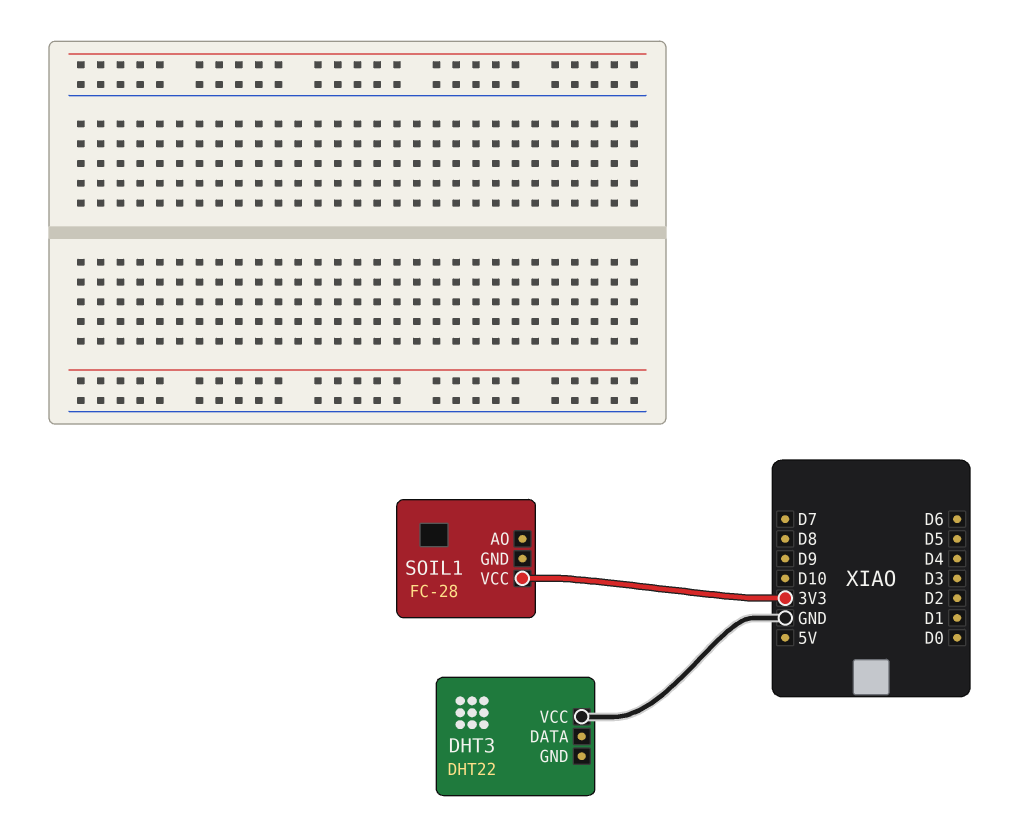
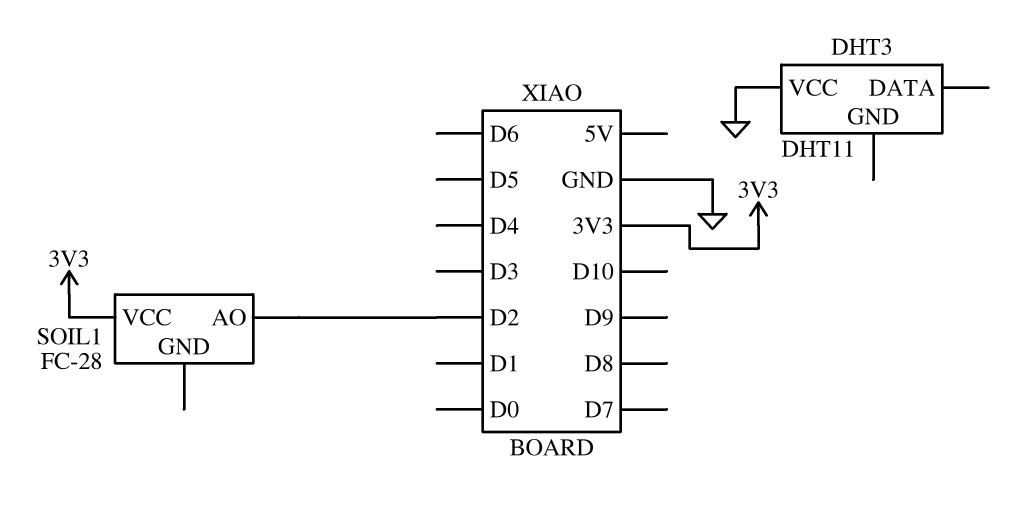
DHT3: DHT22 -> DHT11
SOIL1 pin AO: none -> D2

